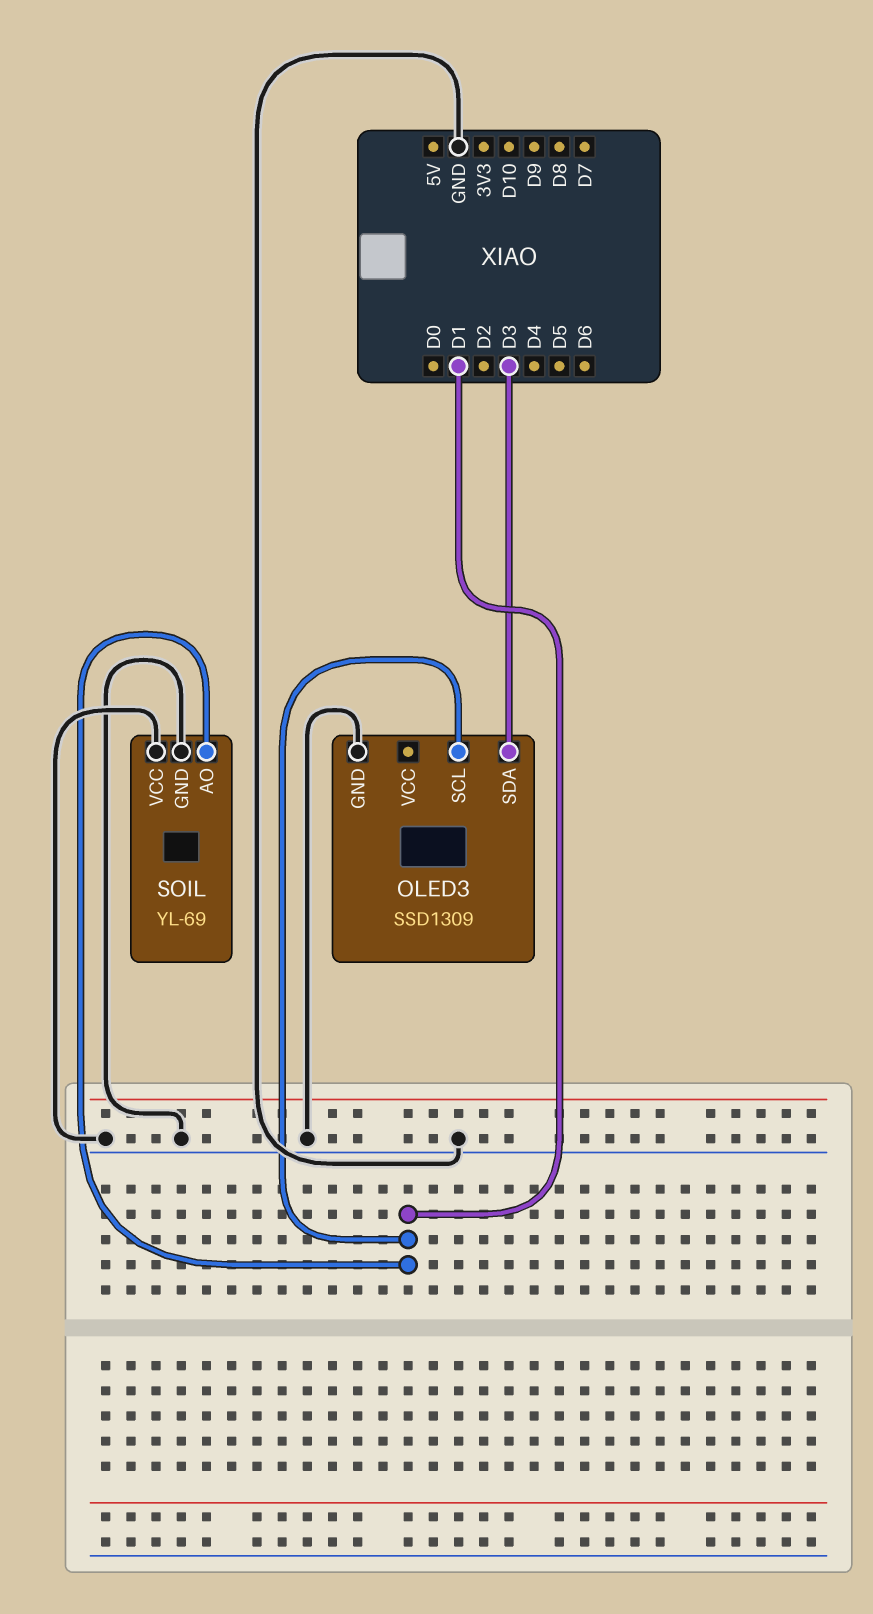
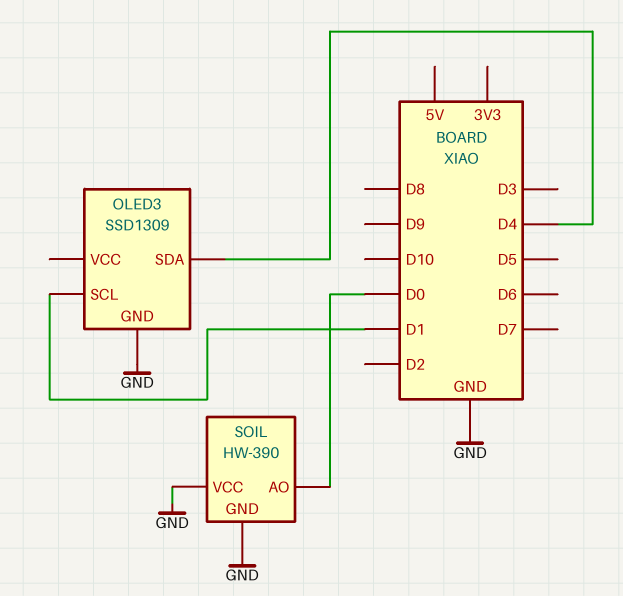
OLED3 pin SDA: D3 -> D4
SOIL: YL-69 -> HW-390
SOIL pin AO: D1 -> D0

